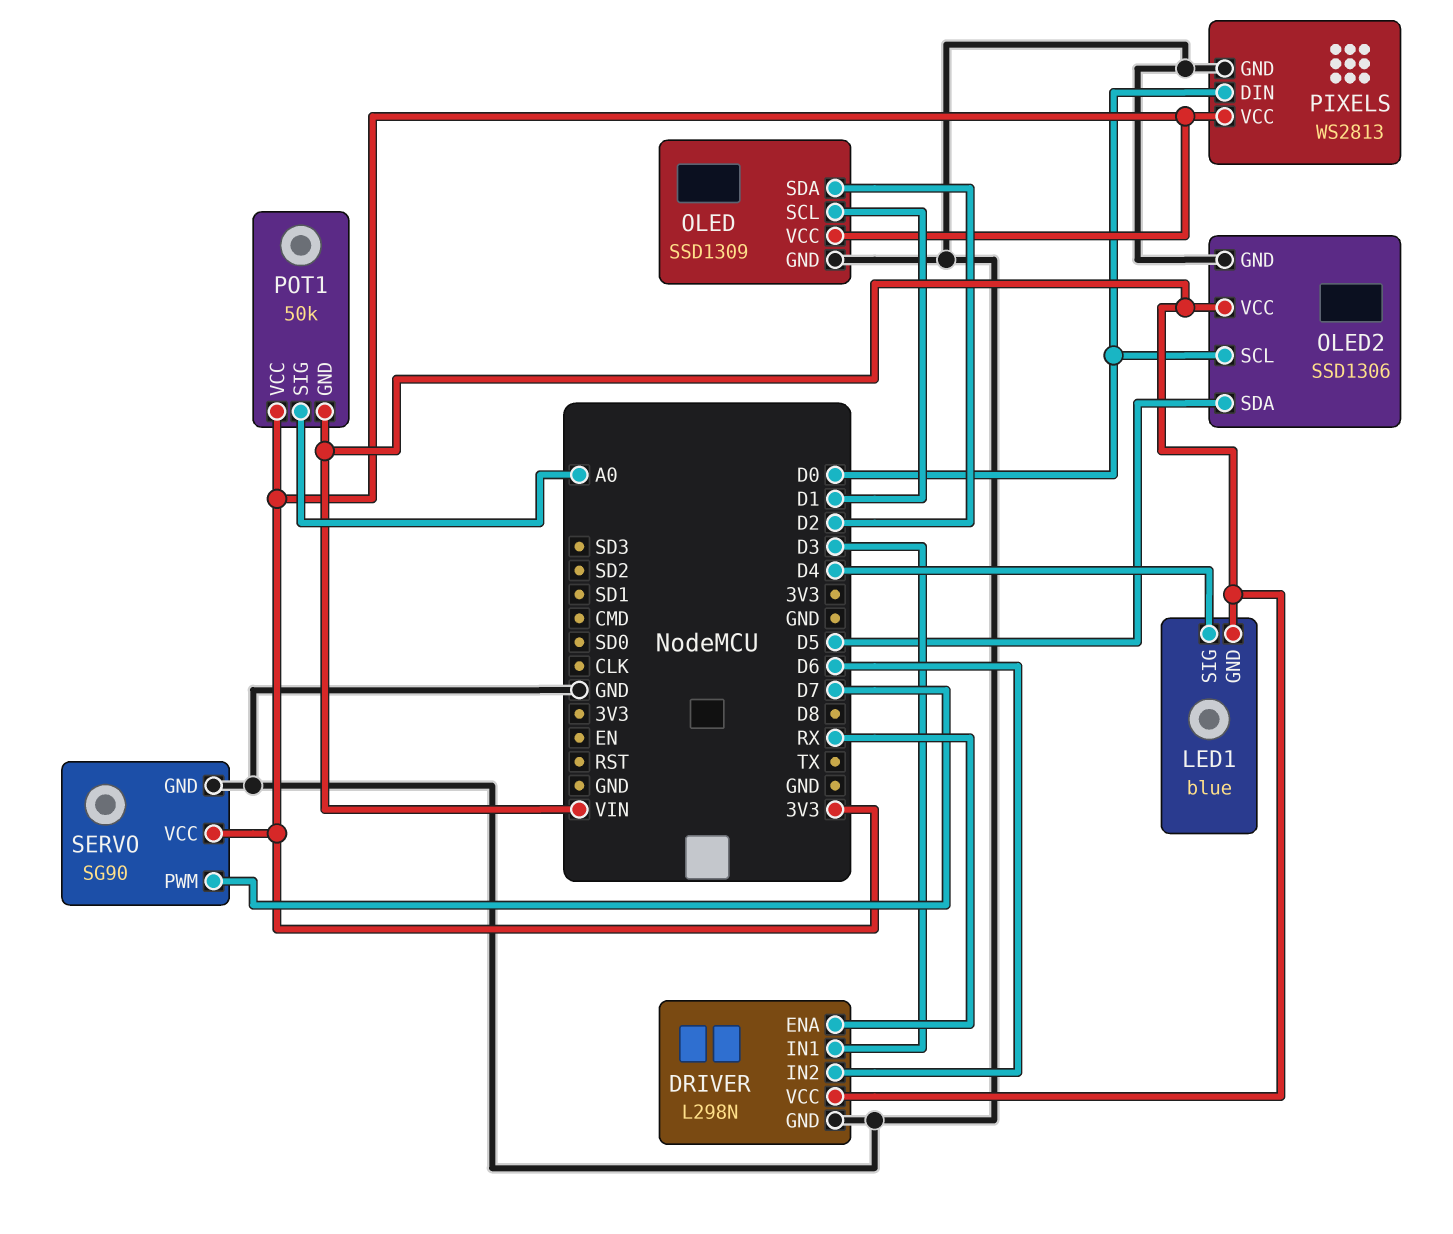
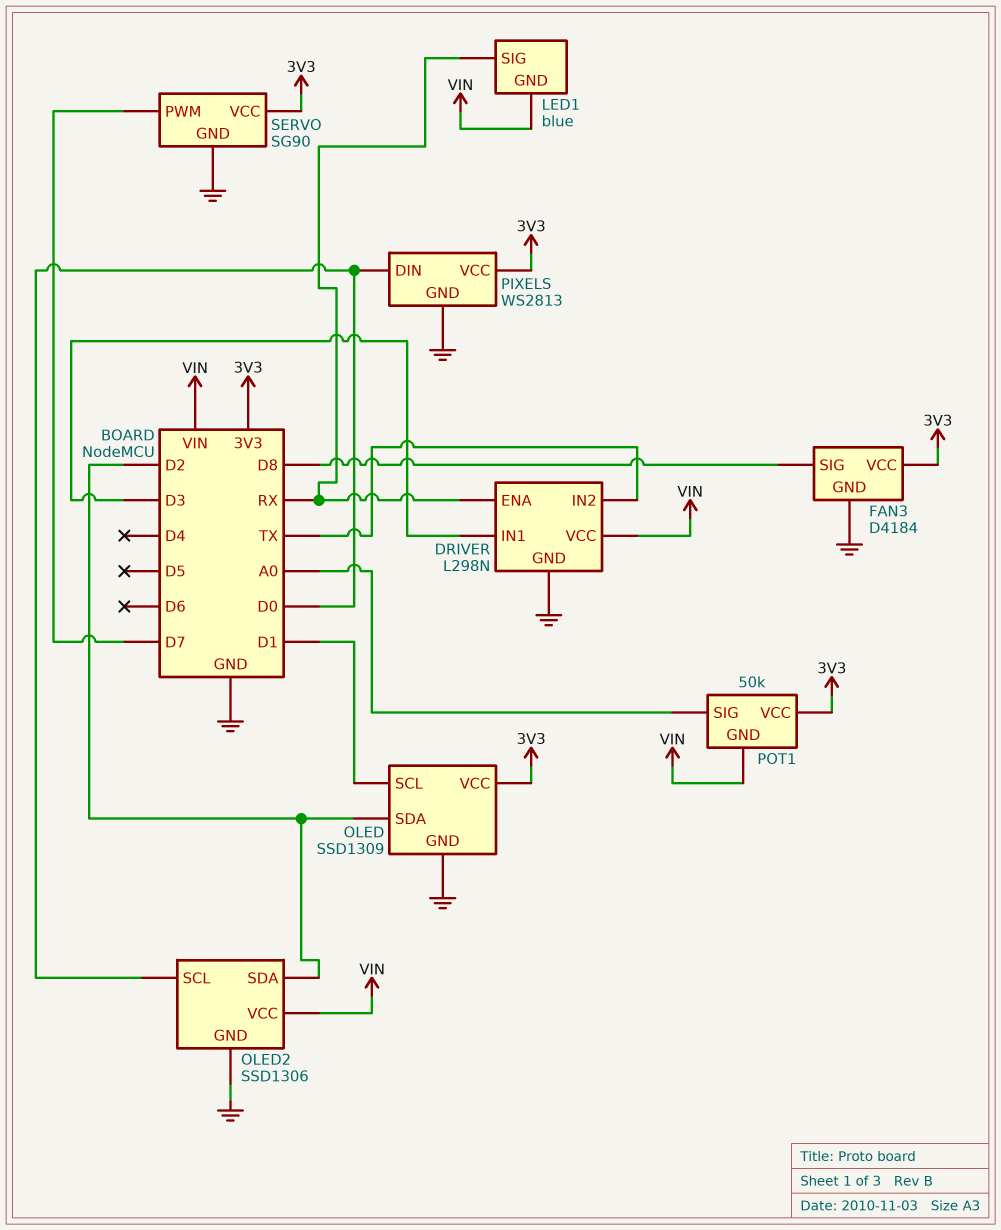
DRIVER pin IN2: D6 -> TX
FAN3: none -> D4184
FAN3 pin GND: none -> GND
FAN3 pin SIG: none -> D8
FAN3 pin VCC: none -> 3V3
LED1 pin SIG: D4 -> RX
OLED2 pin SDA: D5 -> D2

